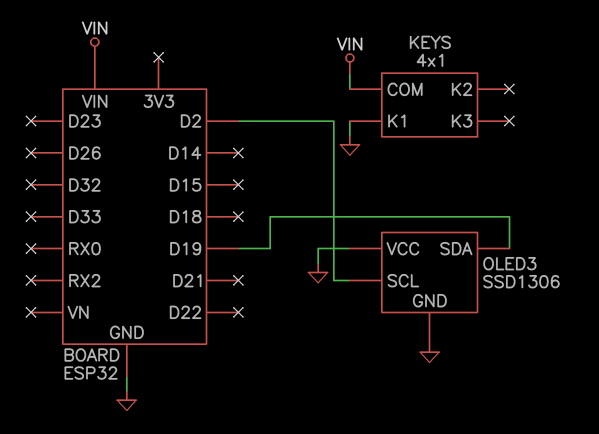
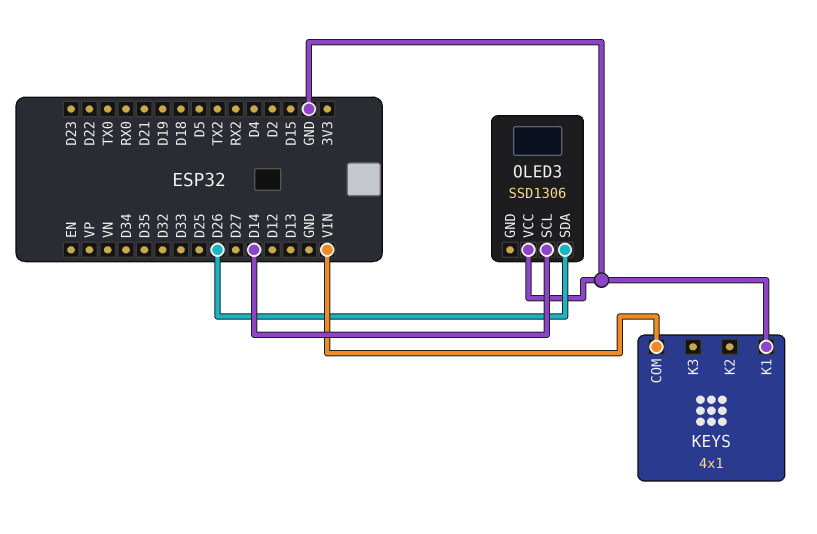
OLED3 pin GND: GND -> none
OLED3 pin SCL: D2 -> D14
OLED3 pin SDA: D19 -> D26

